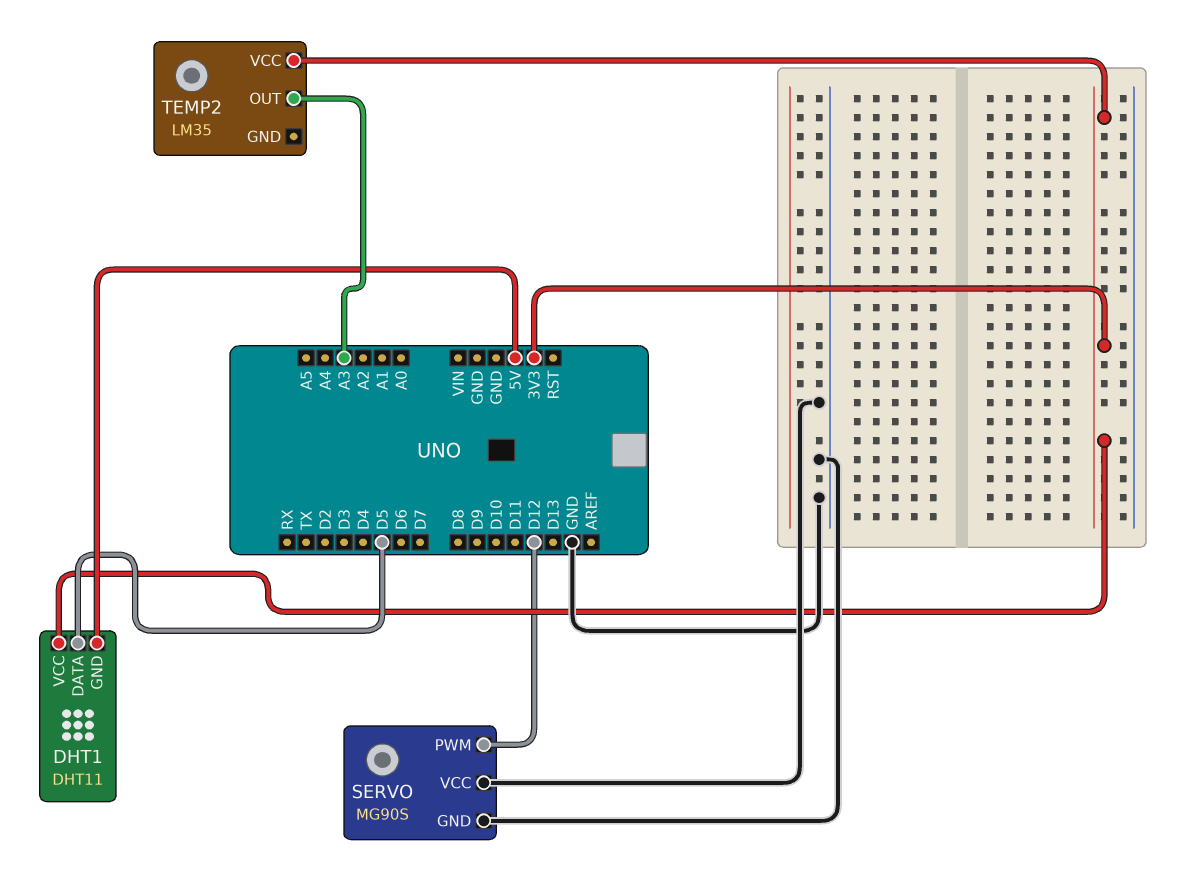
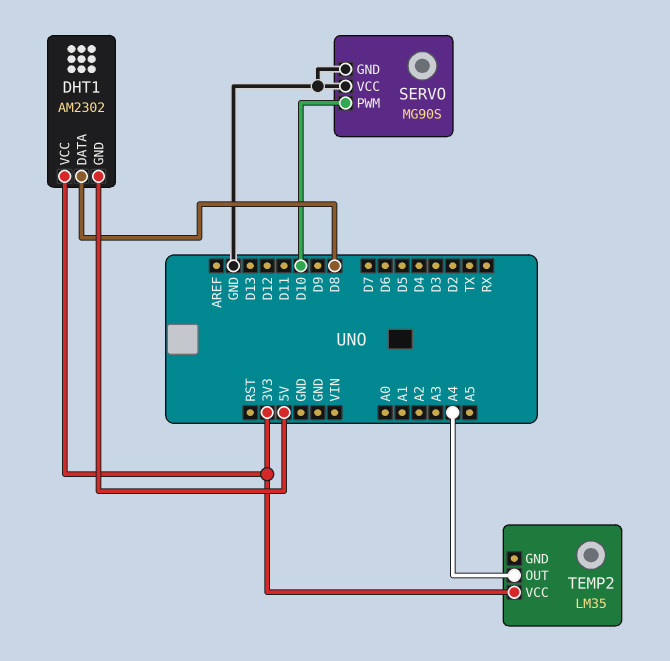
DHT1: DHT11 -> AM2302
DHT1 pin DATA: D5 -> D8
SERVO pin PWM: D12 -> D10
TEMP2 pin OUT: A3 -> A4

